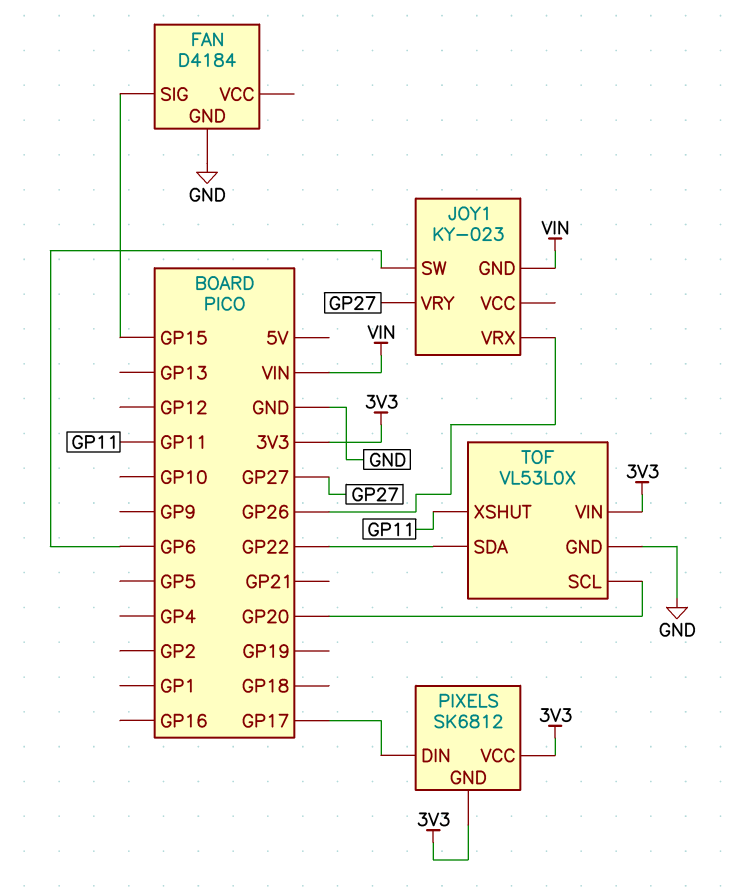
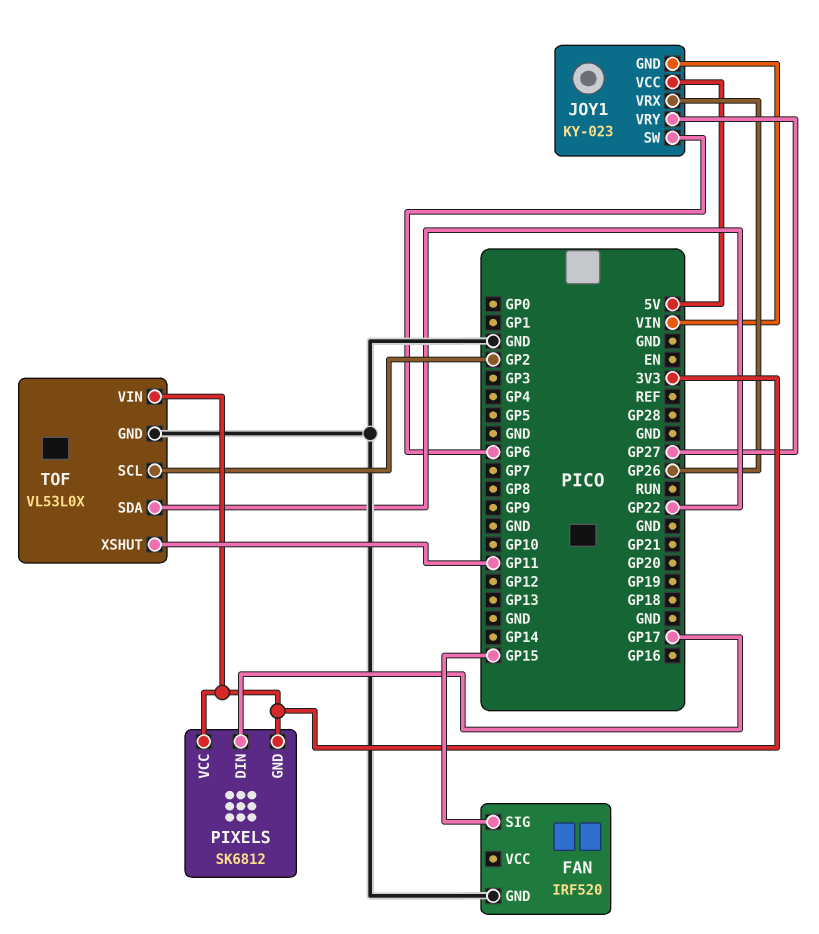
FAN: D4184 -> IRF520
JOY1 pin VCC: none -> 5V
TOF pin SCL: GP20 -> GP2

